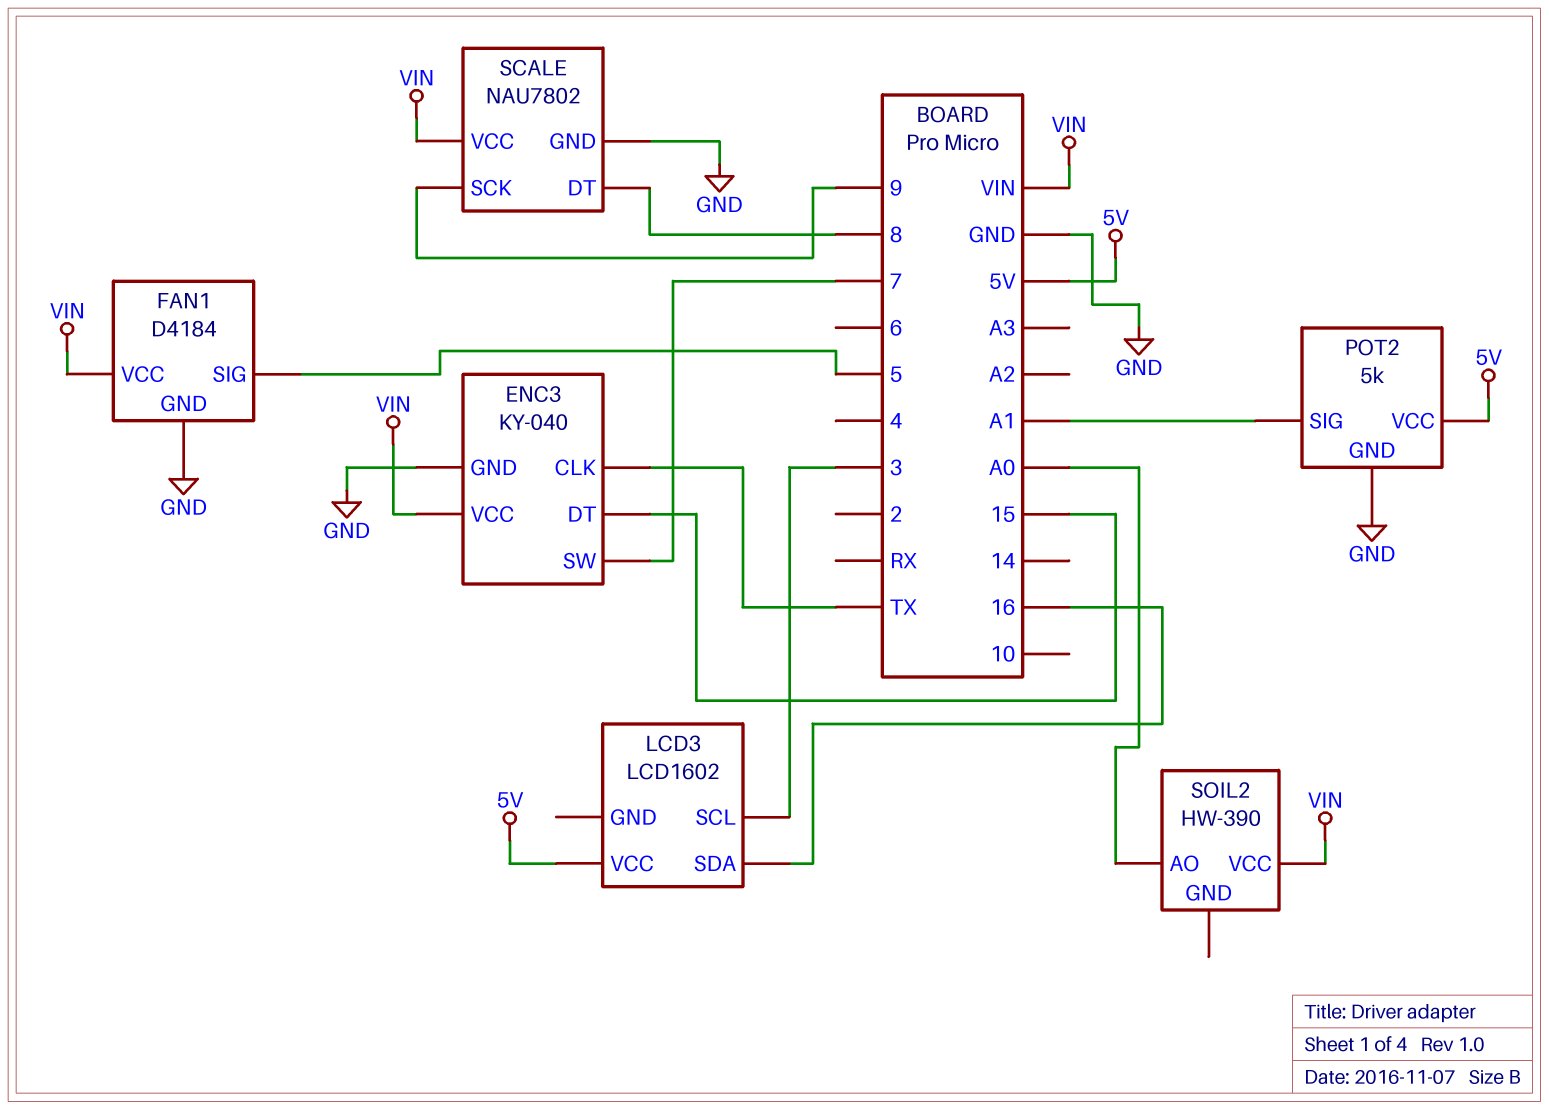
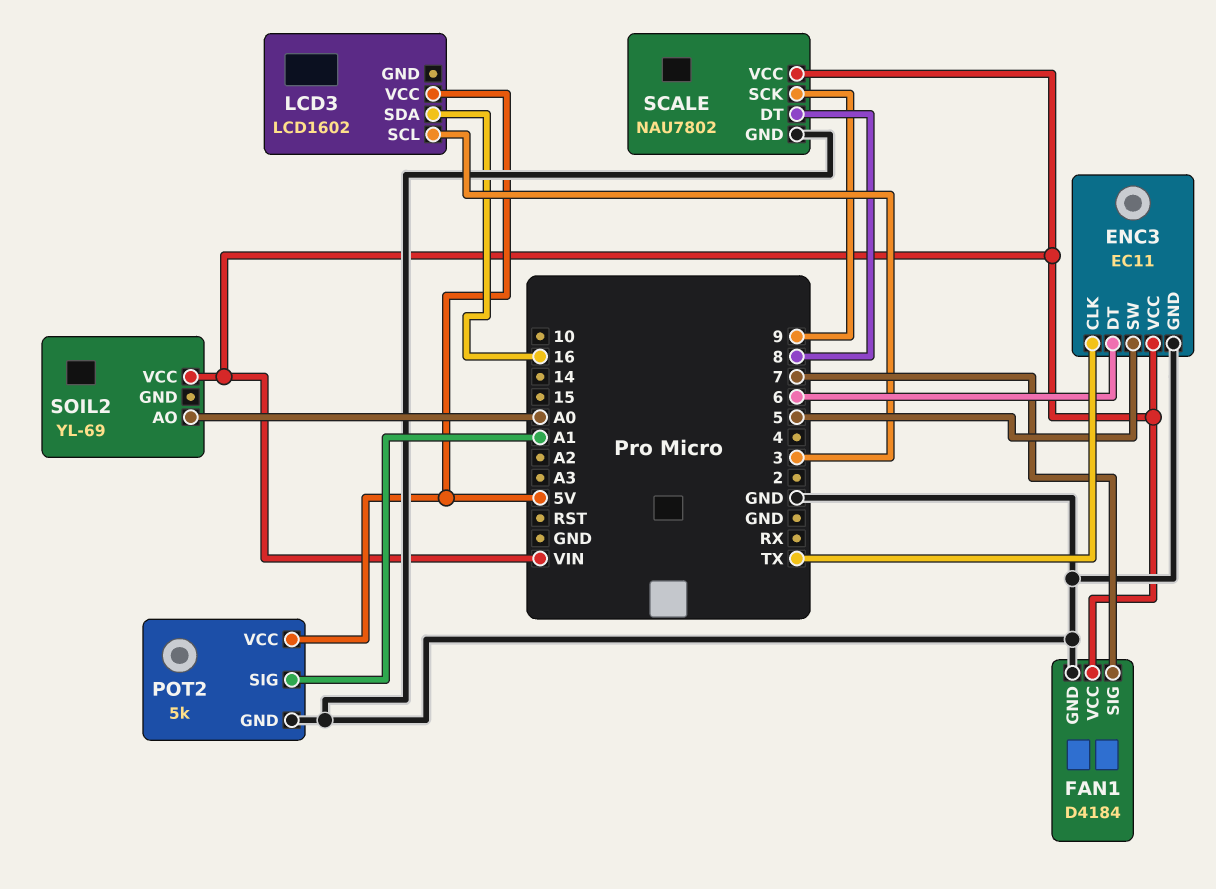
ENC3: KY-040 -> EC11
ENC3 pin DT: 15 -> 6
ENC3 pin SW: 7 -> 5
FAN1 pin SIG: 5 -> 7
SOIL2: HW-390 -> YL-69

